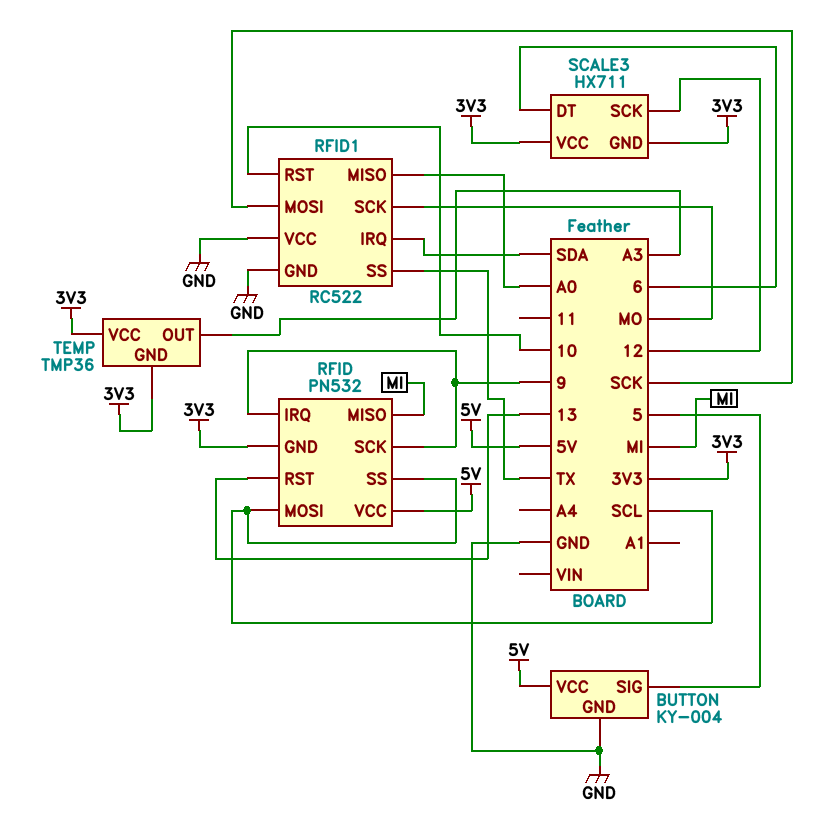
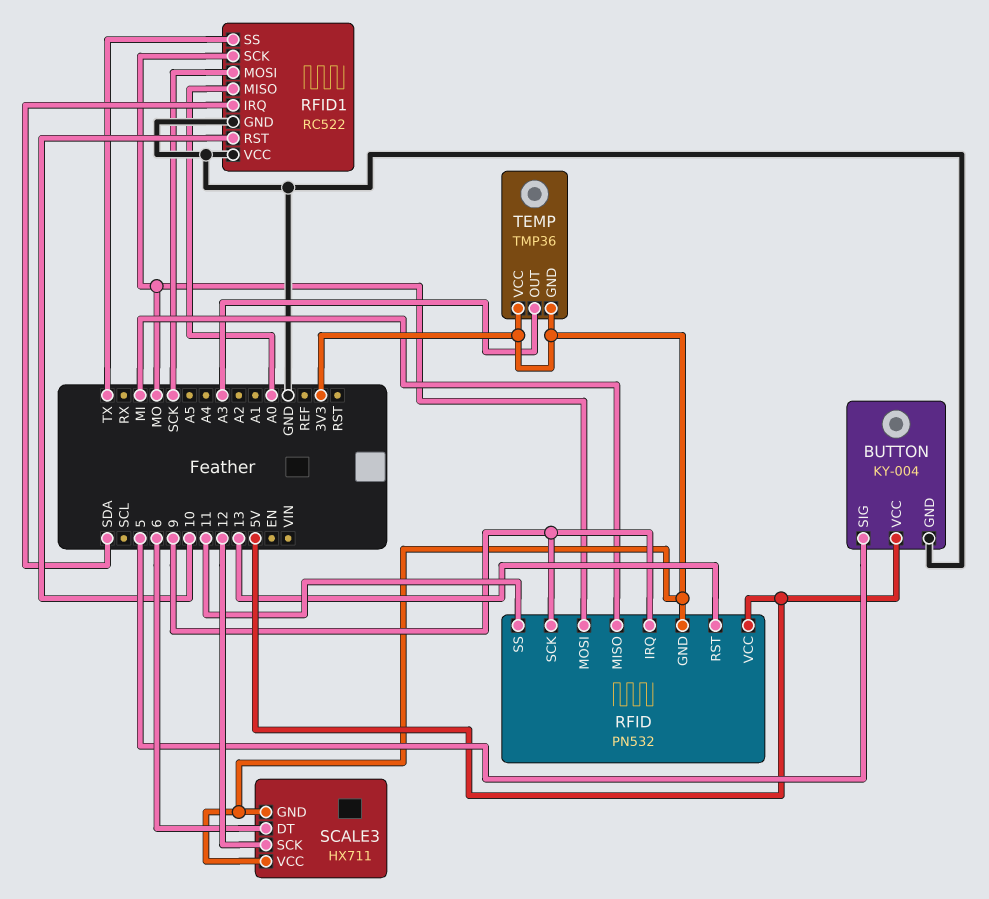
RFID pin MOSI: SCL -> MO
RFID pin SS: SCL -> 11

